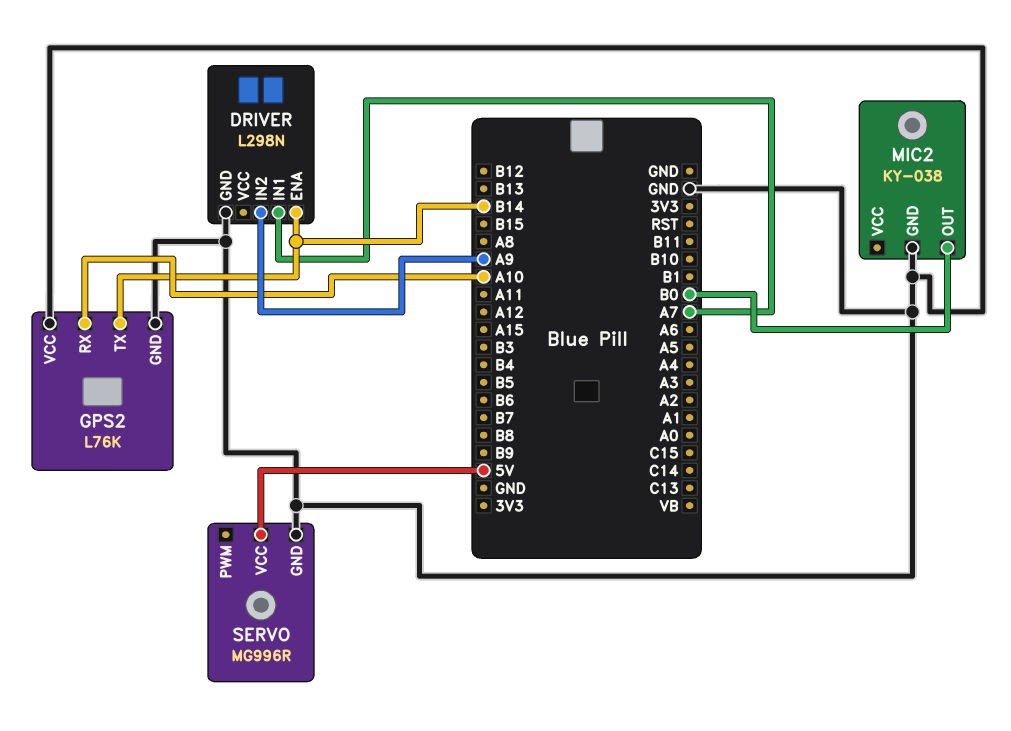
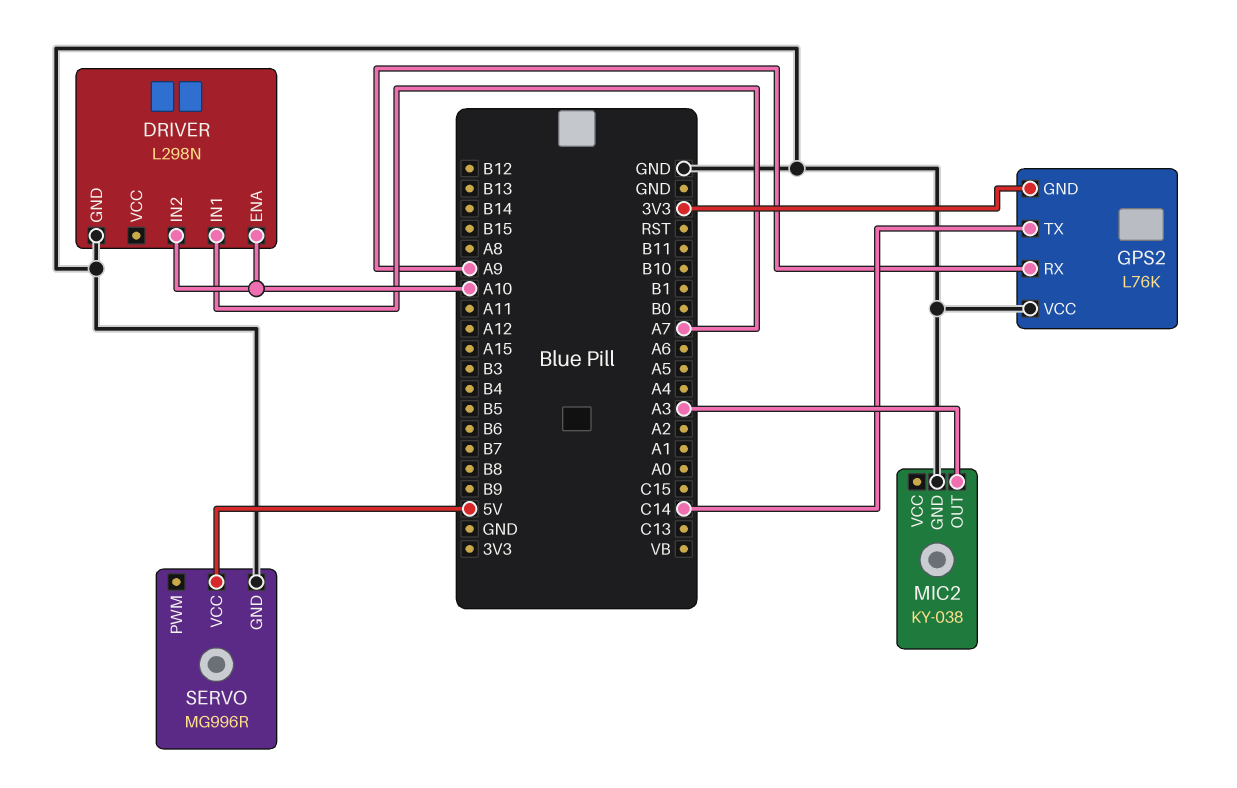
DRIVER pin ENA: B14 -> A10
DRIVER pin IN2: A9 -> A10
GPS2 pin GND: GND -> 3V3
GPS2 pin RX: A10 -> A9
GPS2 pin TX: B14 -> C14
MIC2 pin OUT: B0 -> A3

